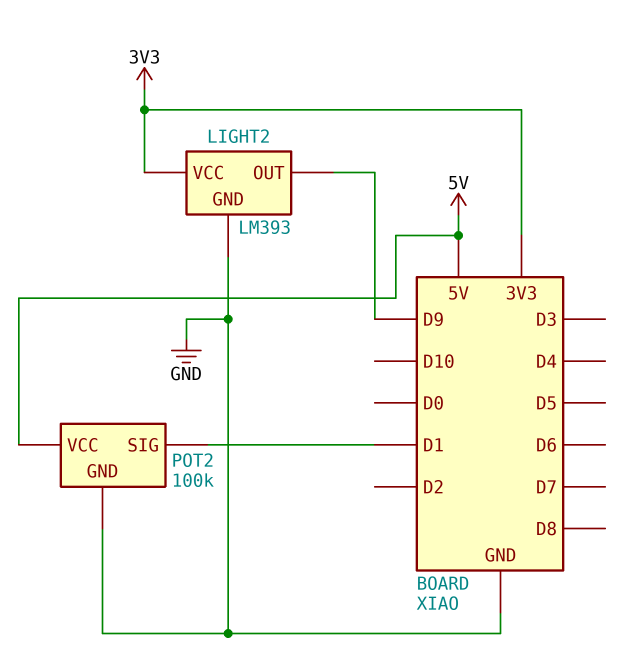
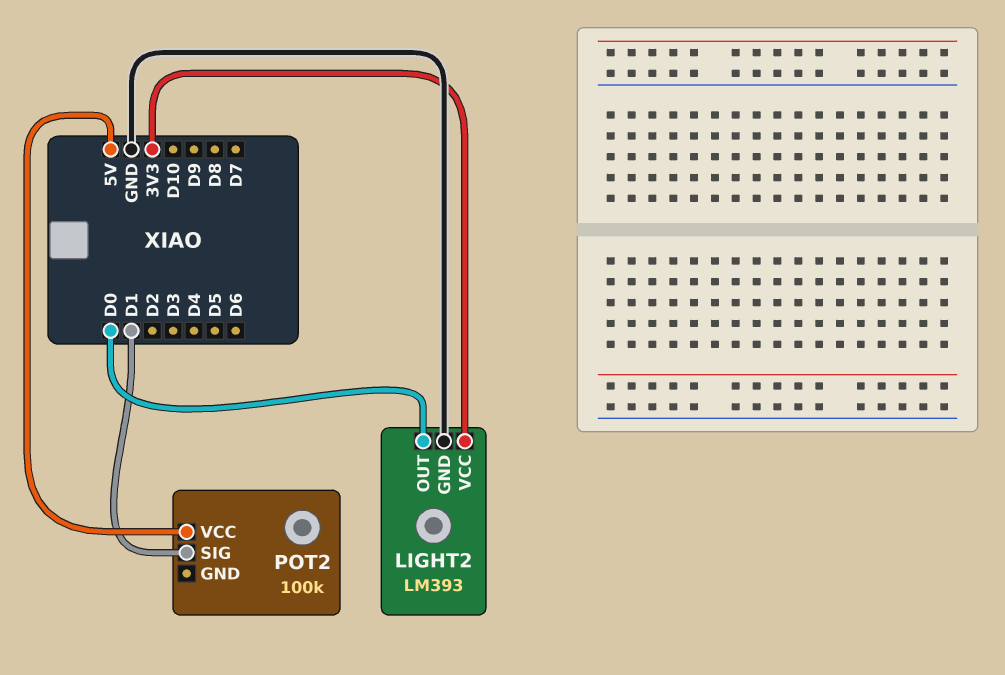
LIGHT2 pin OUT: D9 -> D0
POT2 pin GND: GND -> none

